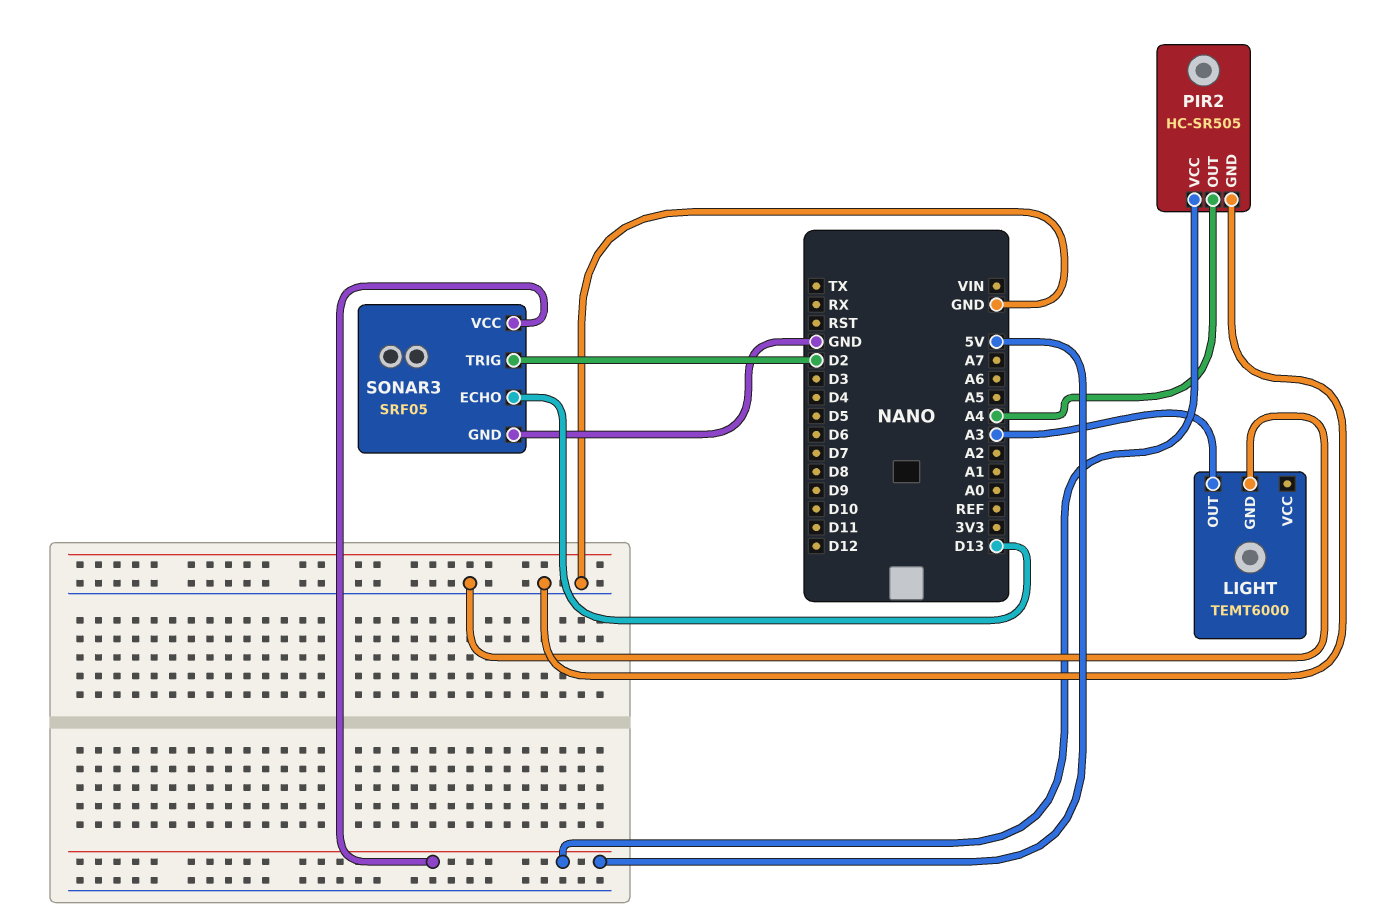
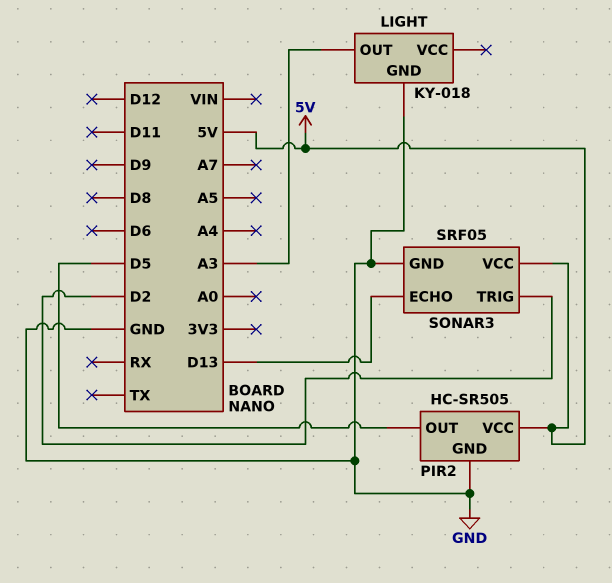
LIGHT: TEMT6000 -> KY-018
PIR2 pin OUT: A4 -> D5

